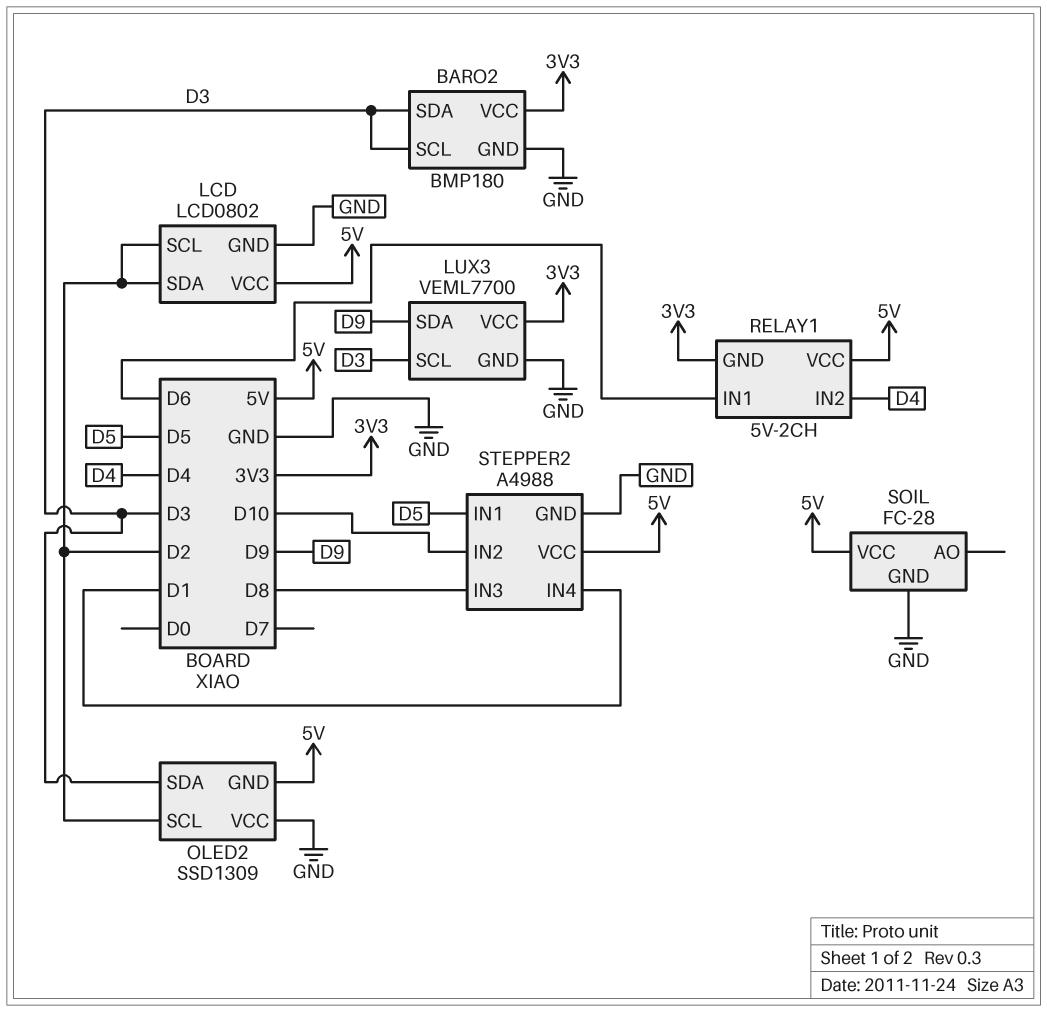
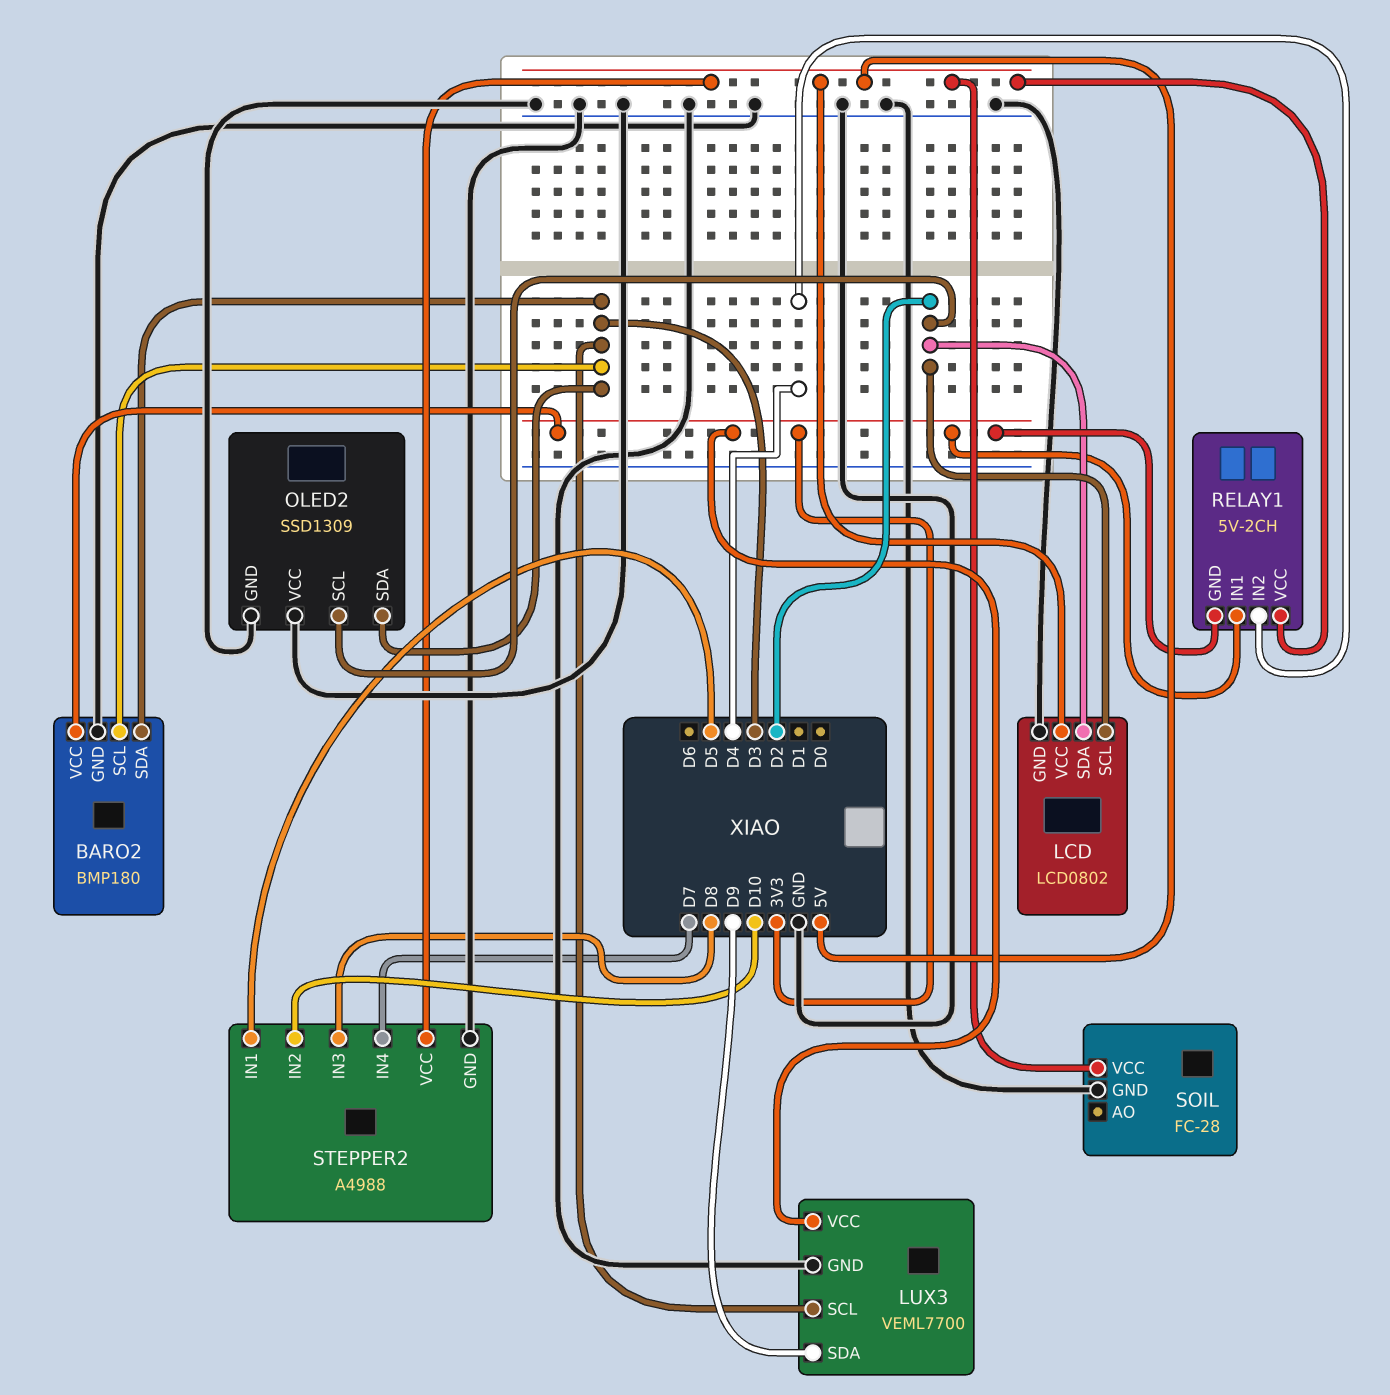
OLED2 pin GND: 5V -> GND
RELAY1 pin IN1: D6 -> 3V3
STEPPER2 pin IN4: D1 -> D7

